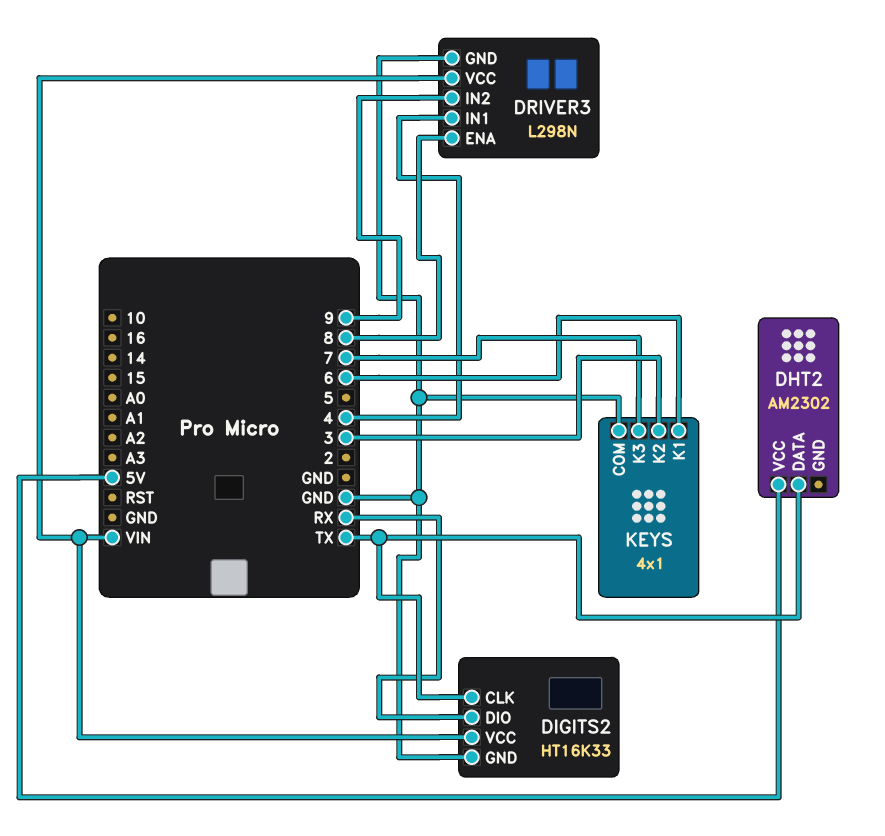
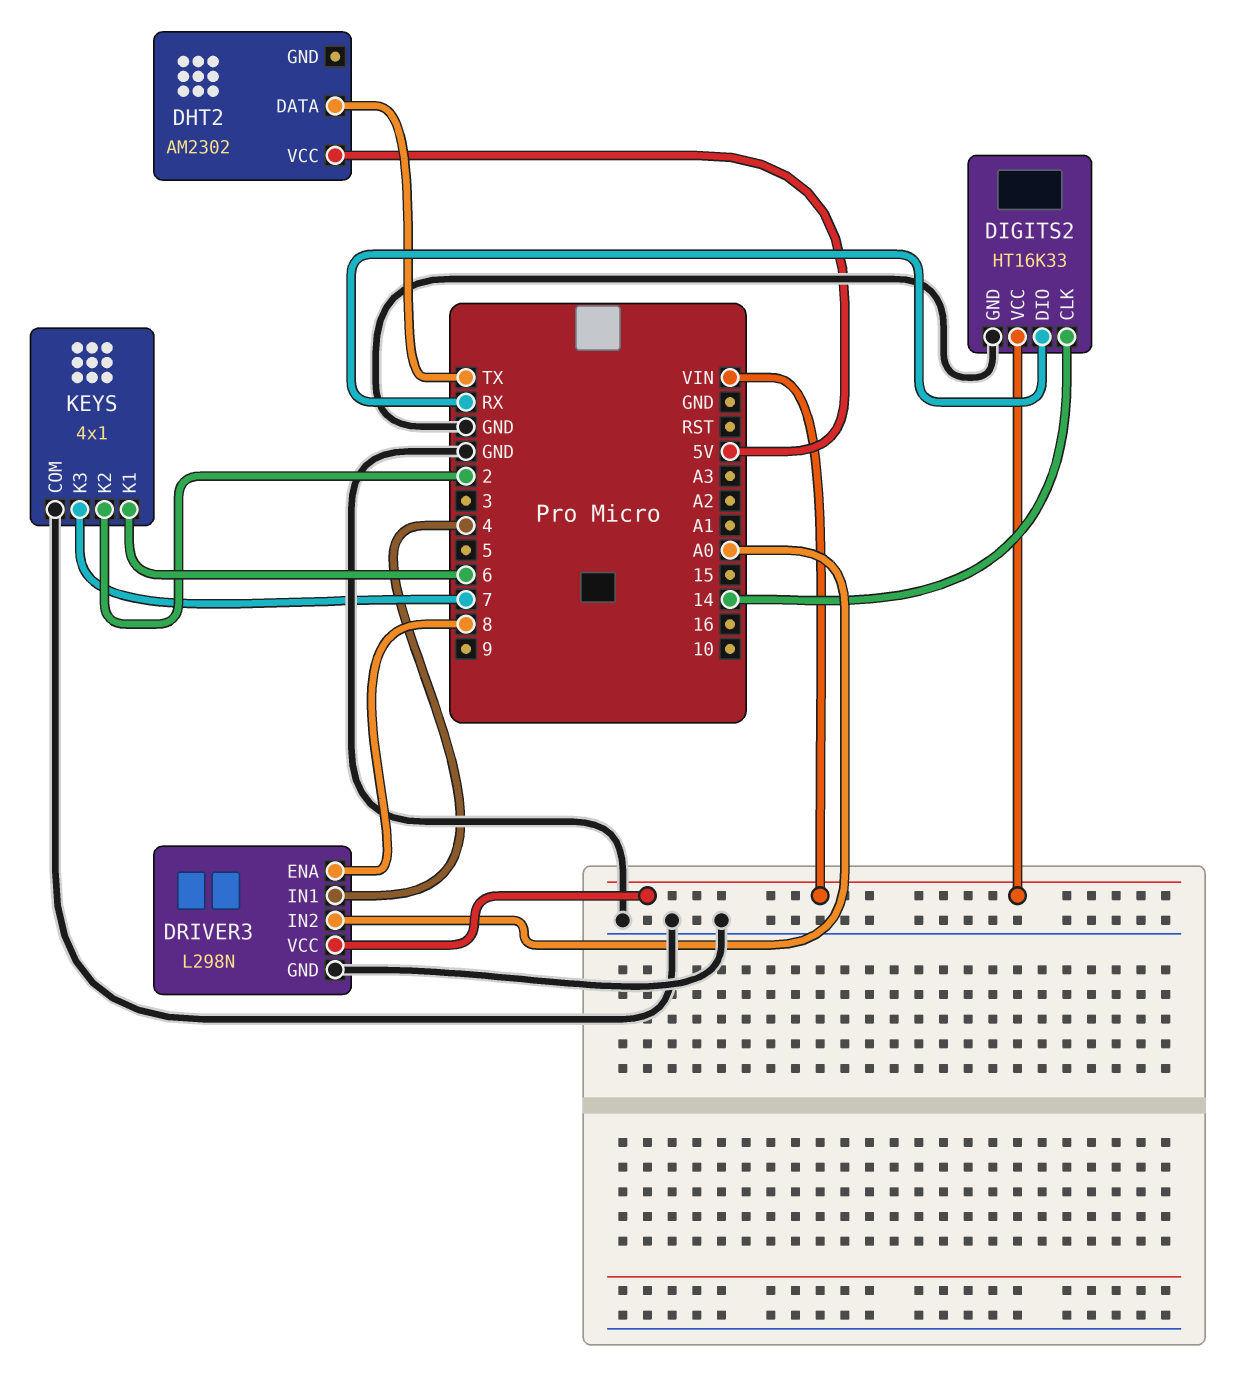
DIGITS2 pin CLK: TX -> 14
DRIVER3 pin IN2: 9 -> A0
KEYS pin K2: 3 -> 2

